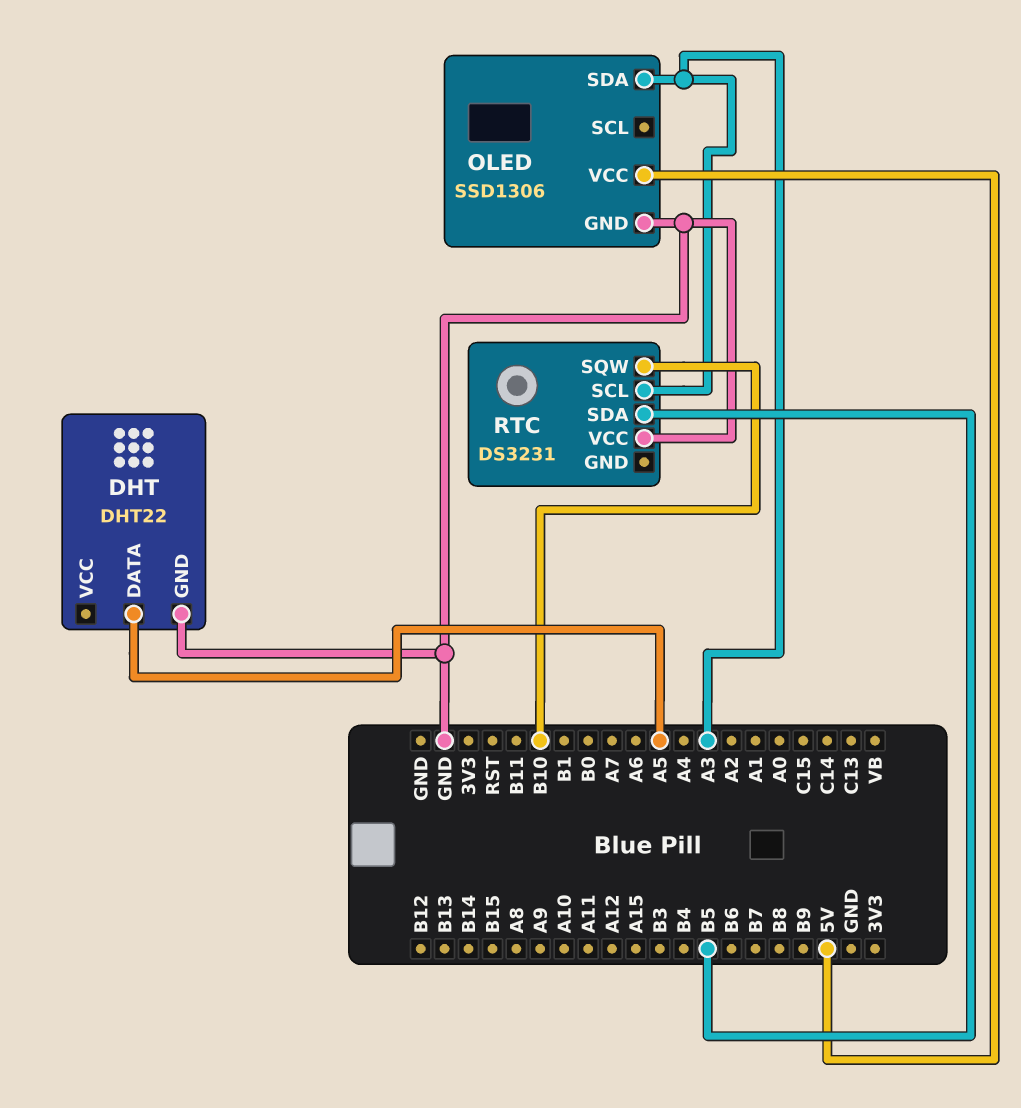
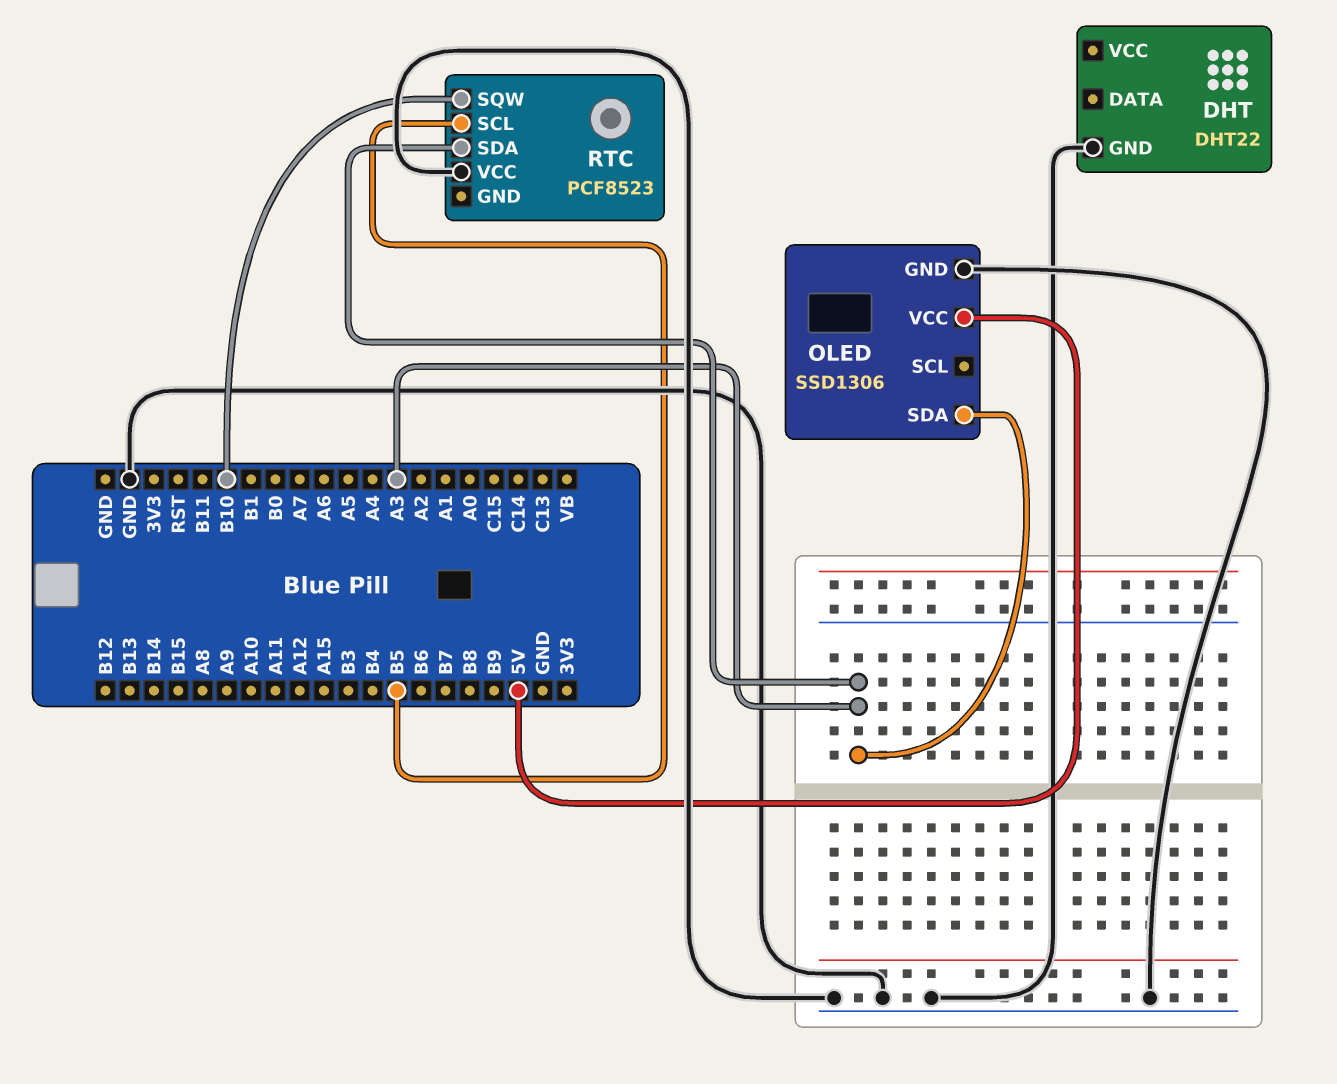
DHT pin DATA: A5 -> none
RTC: DS3231 -> PCF8523
RTC pin SCL: A3 -> B5
RTC pin SDA: B5 -> A3

